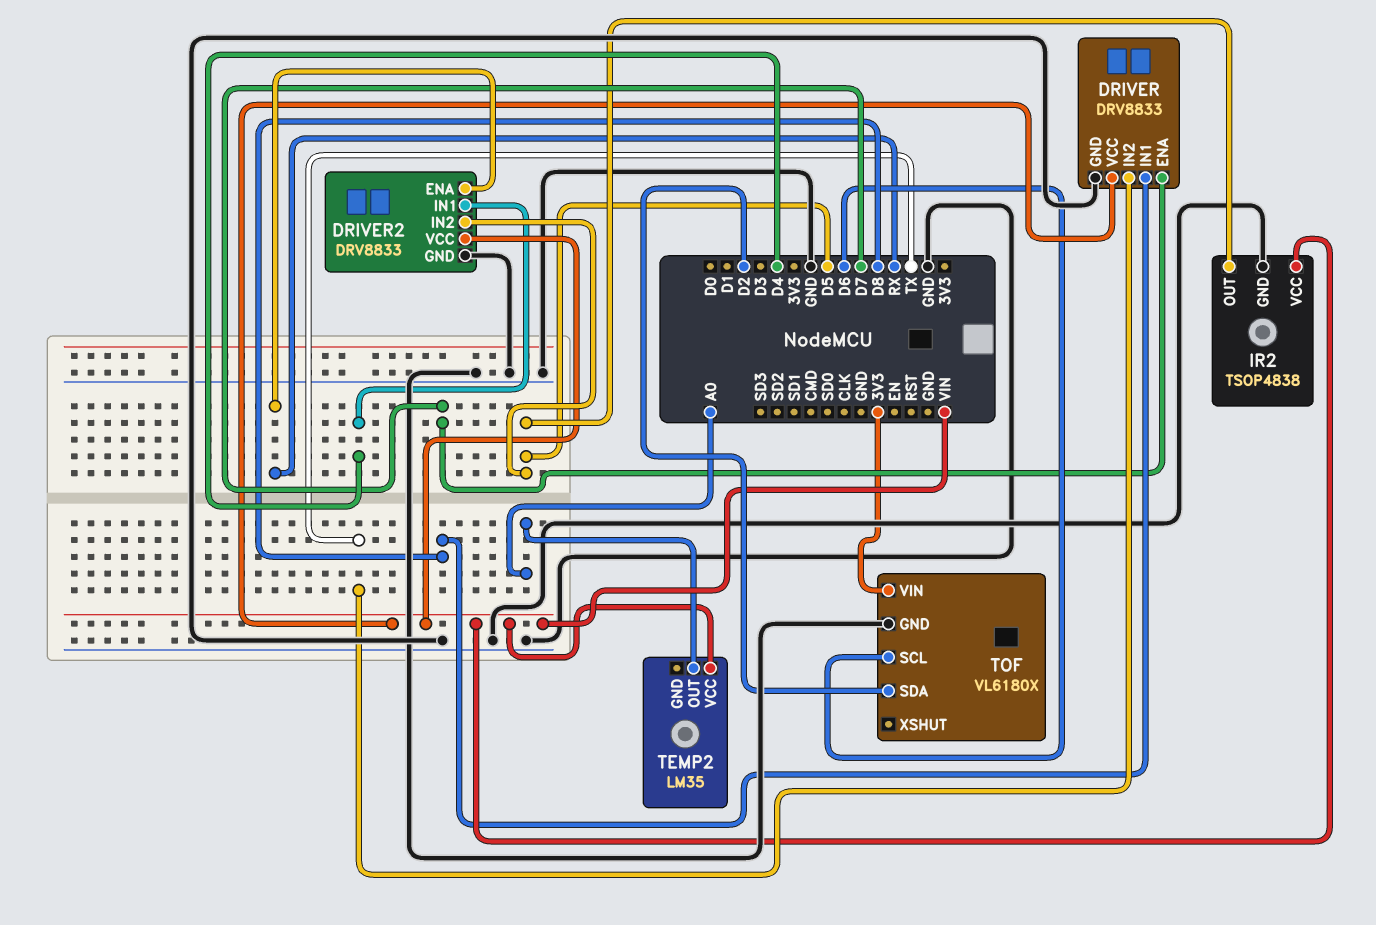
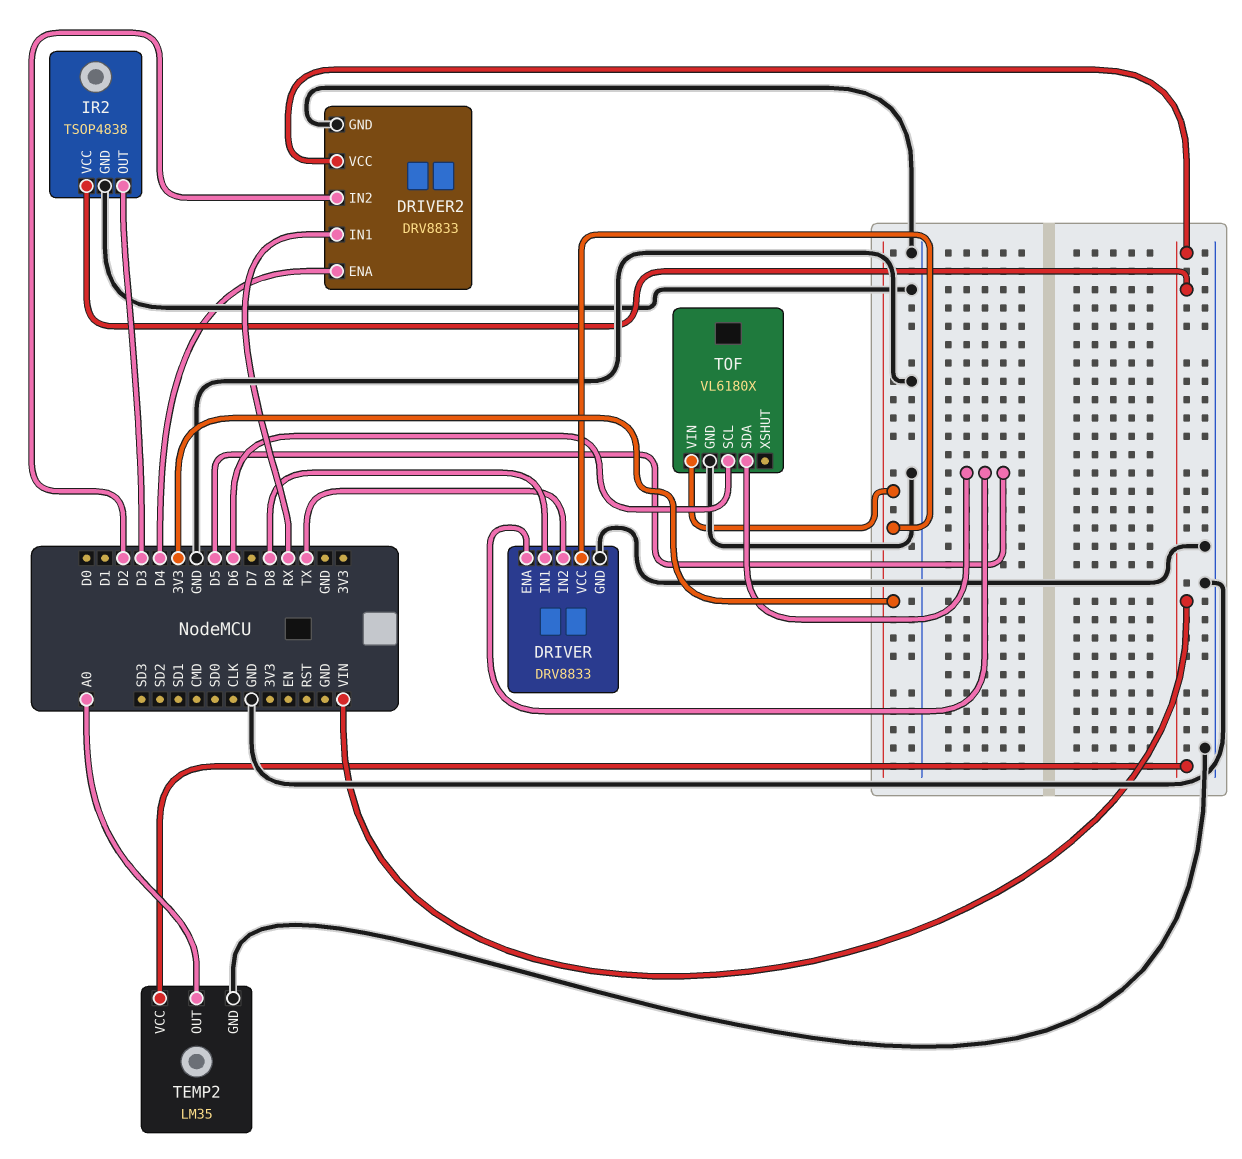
DRIVER pin ENA: D7 -> D5
DRIVER pin VCC: VIN -> 3V3
DRIVER2 pin ENA: RX -> D4
DRIVER2 pin IN1: D4 -> RX
DRIVER2 pin IN2: D5 -> D2
IR2 pin OUT: D5 -> D3
TEMP2 pin GND: none -> GND
TOF pin SDA: D2 -> D5

